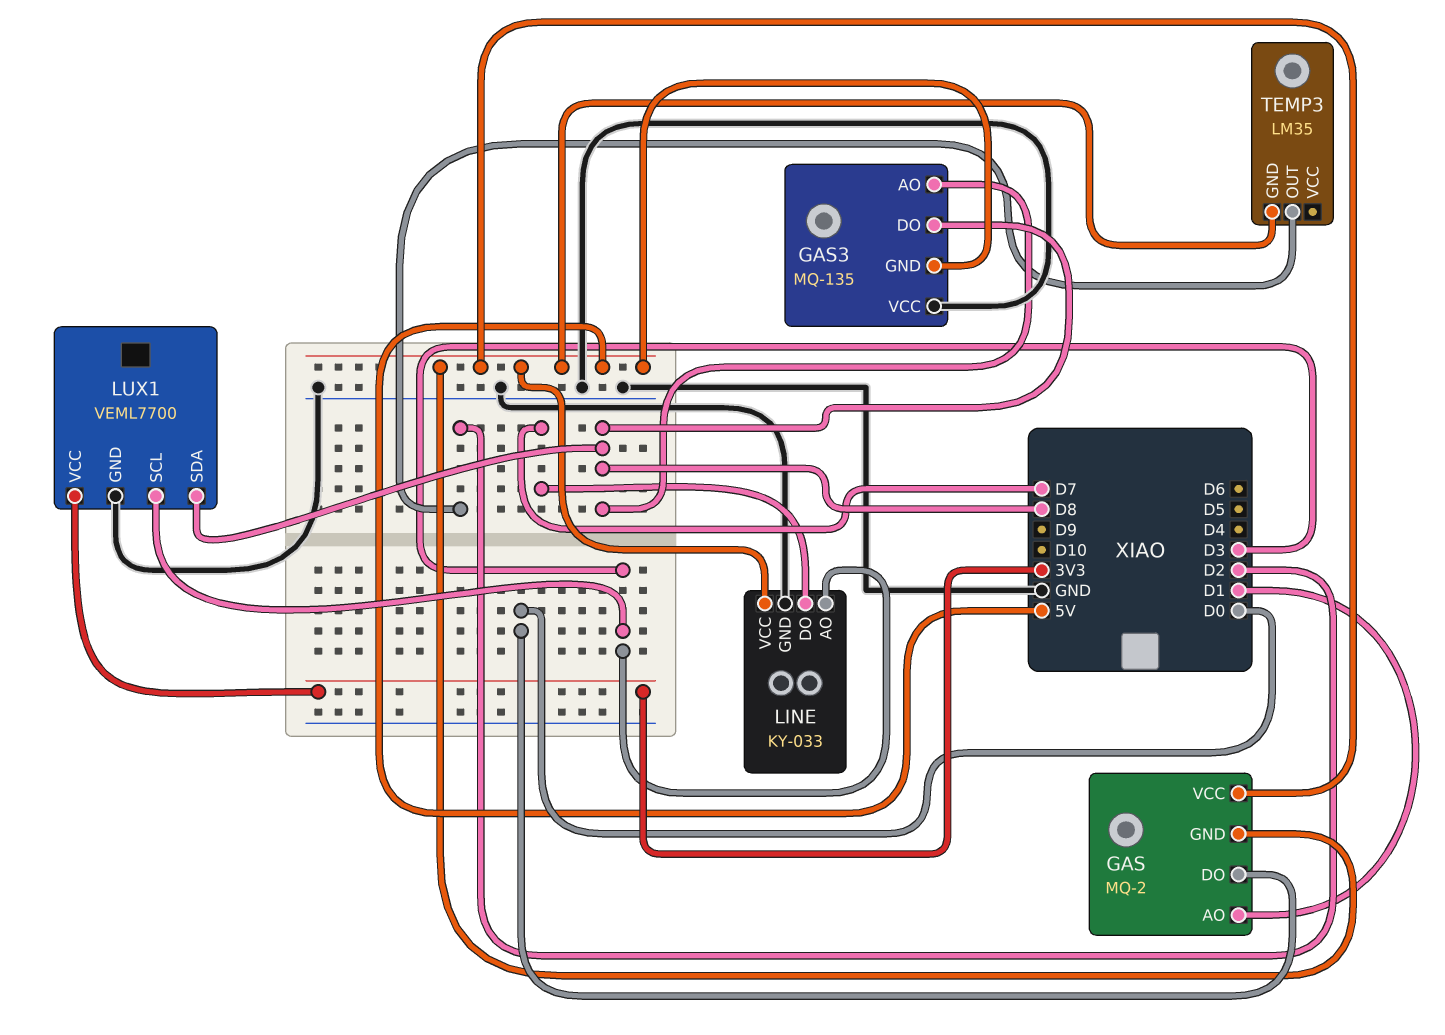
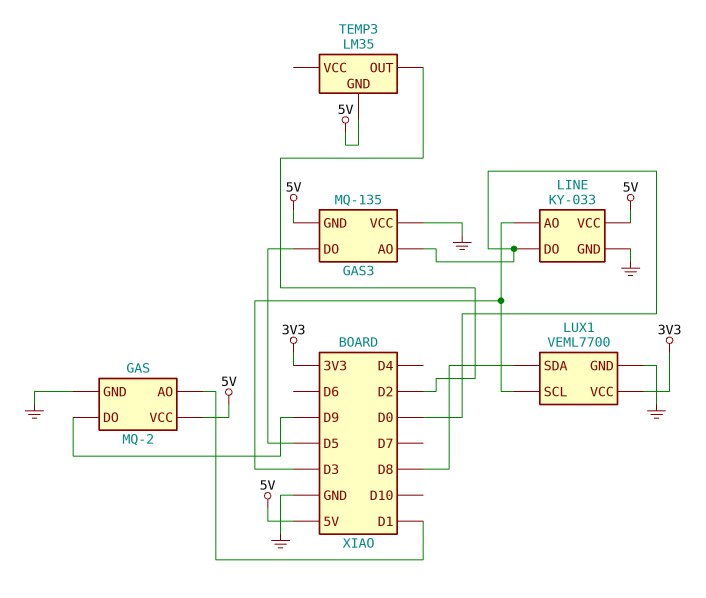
GAS pin DO: D0 -> D9
GAS pin GND: 5V -> GND
GAS3 pin AO: D8 -> D0
GAS3 pin DO: D8 -> D5
LINE pin DO: D7 -> D0

